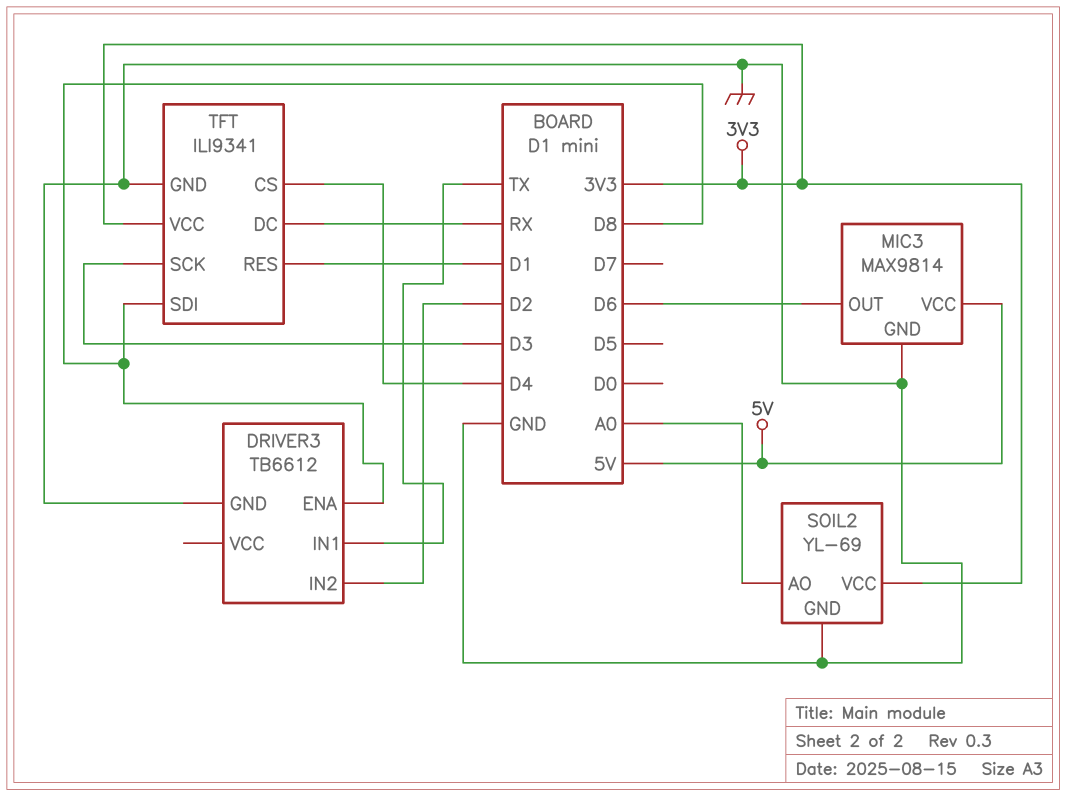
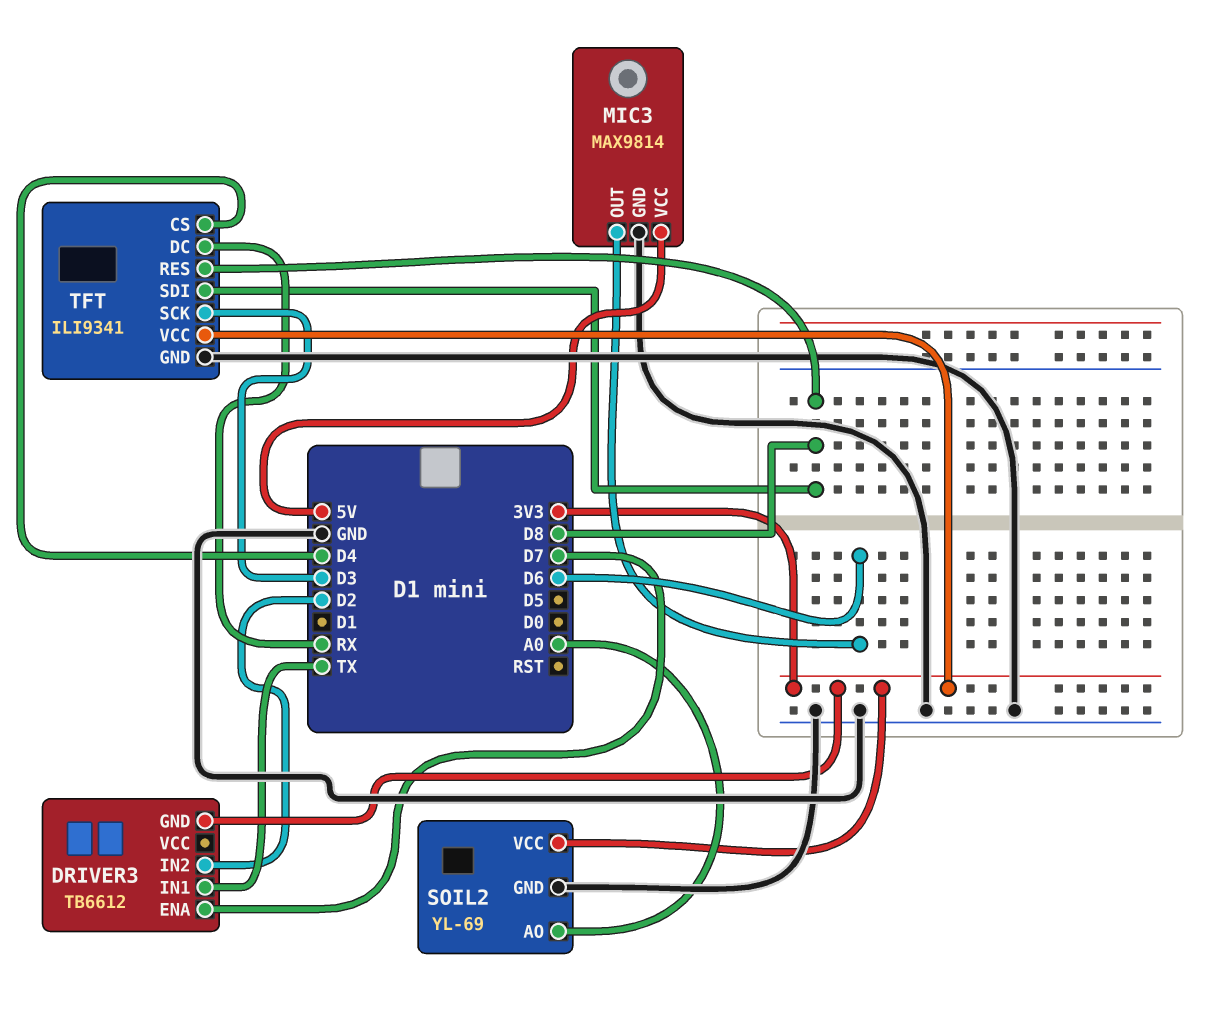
DRIVER3 pin ENA: D8 -> D7
DRIVER3 pin GND: GND -> 3V3
TFT pin RES: D1 -> D8

